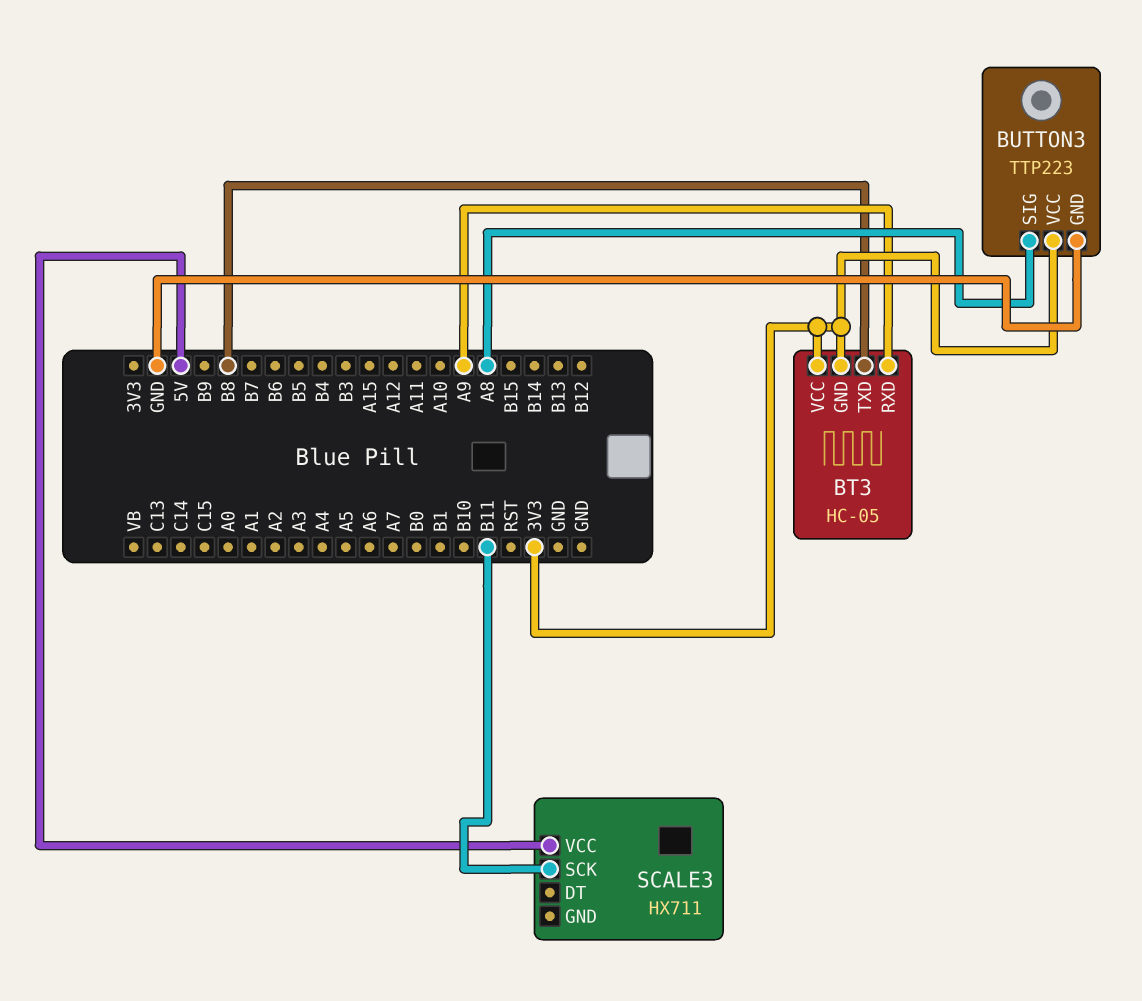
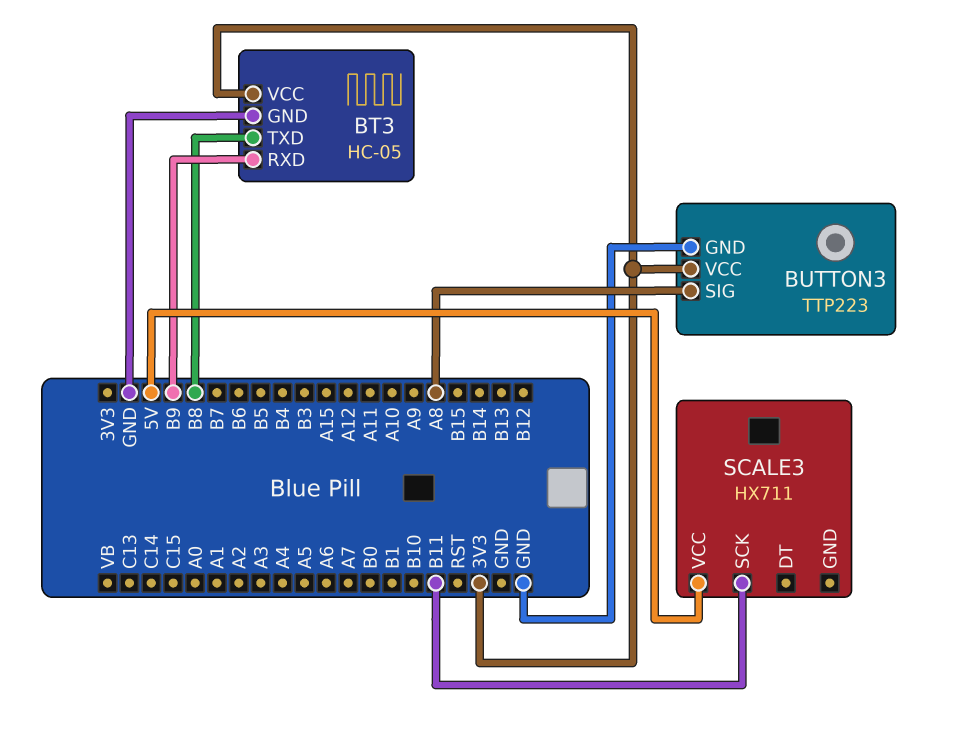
BT3 pin GND: 3V3 -> GND
BT3 pin RXD: A9 -> B9

